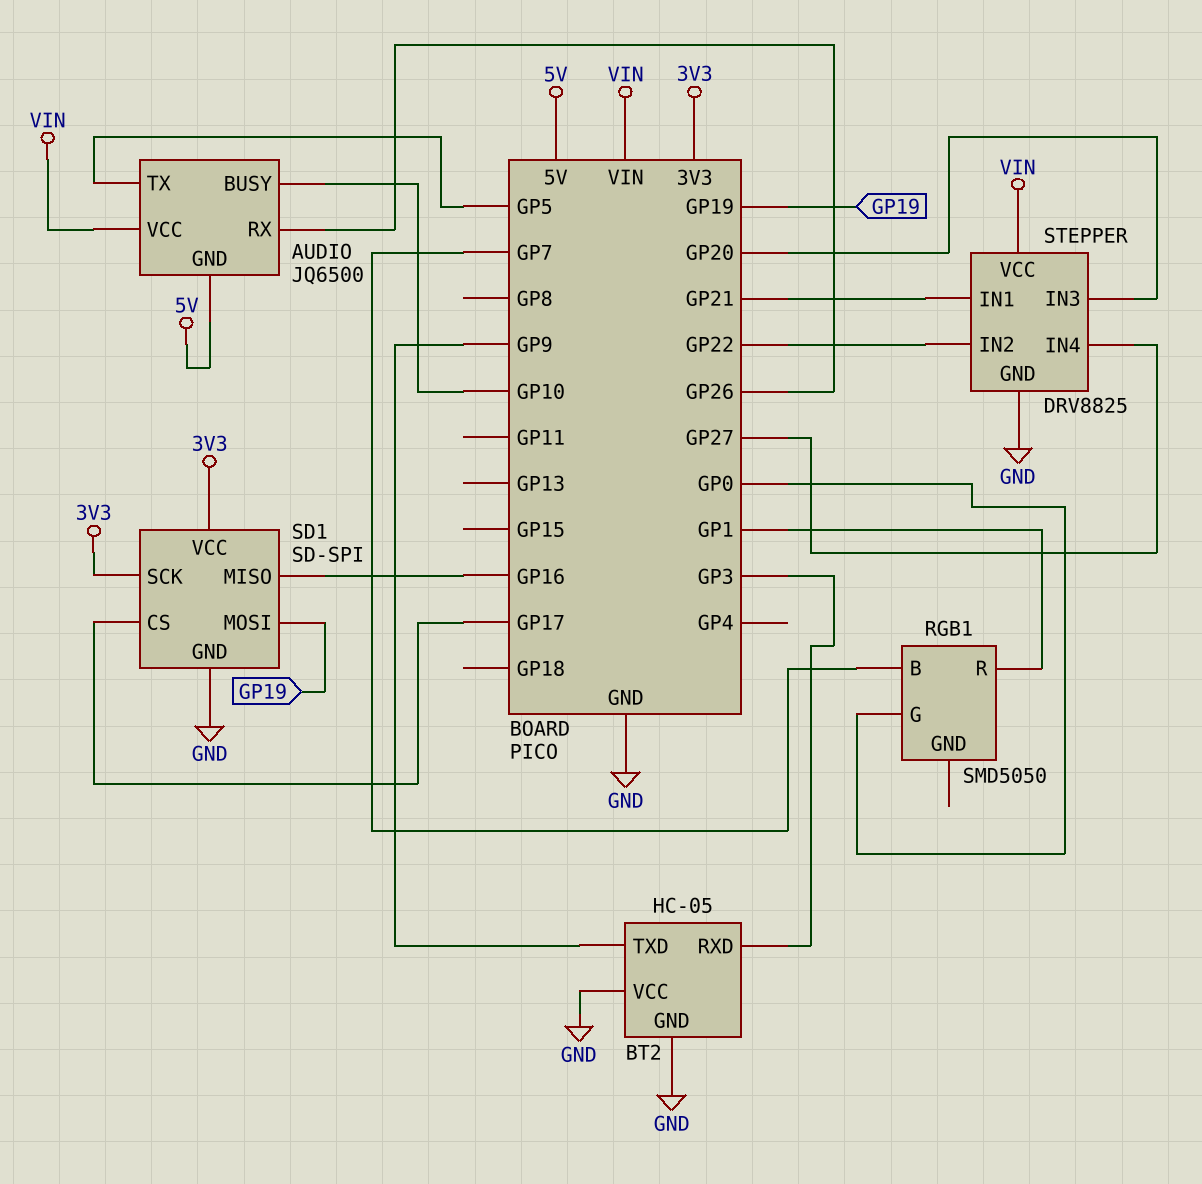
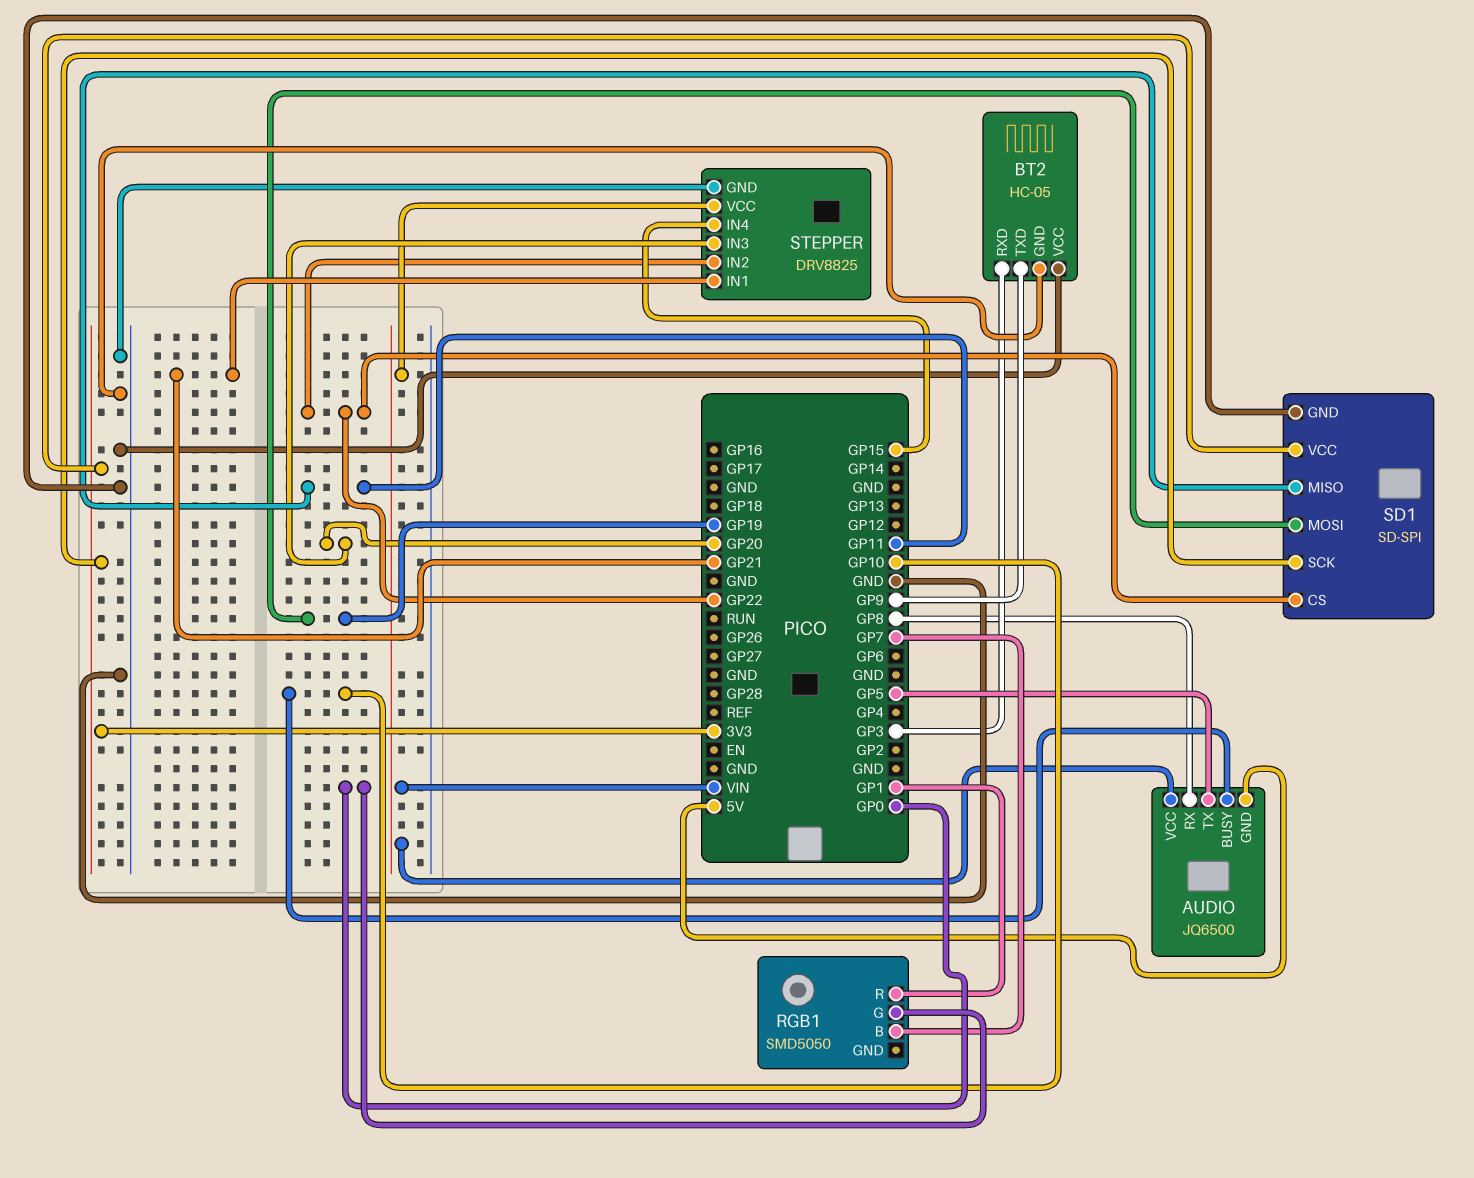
AUDIO pin RX: GP26 -> GP8
SD1 pin CS: GP17 -> GP22
SD1 pin MISO: GP16 -> GP11
STEPPER pin IN4: GP27 -> GP15

